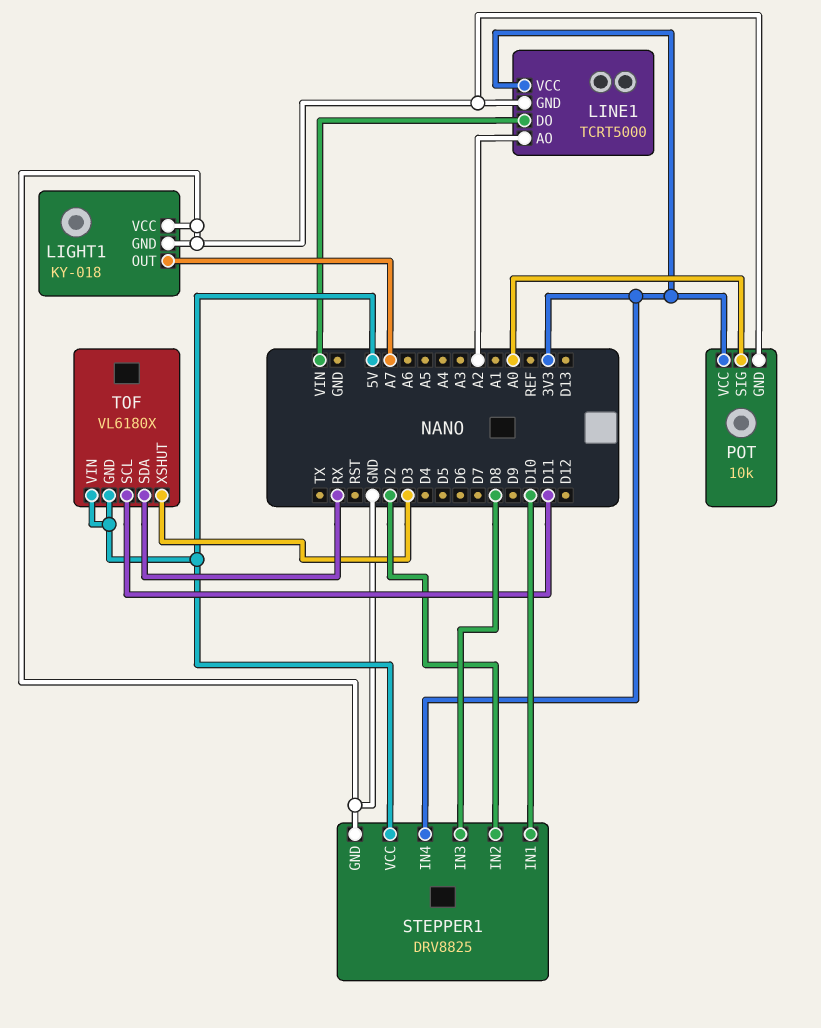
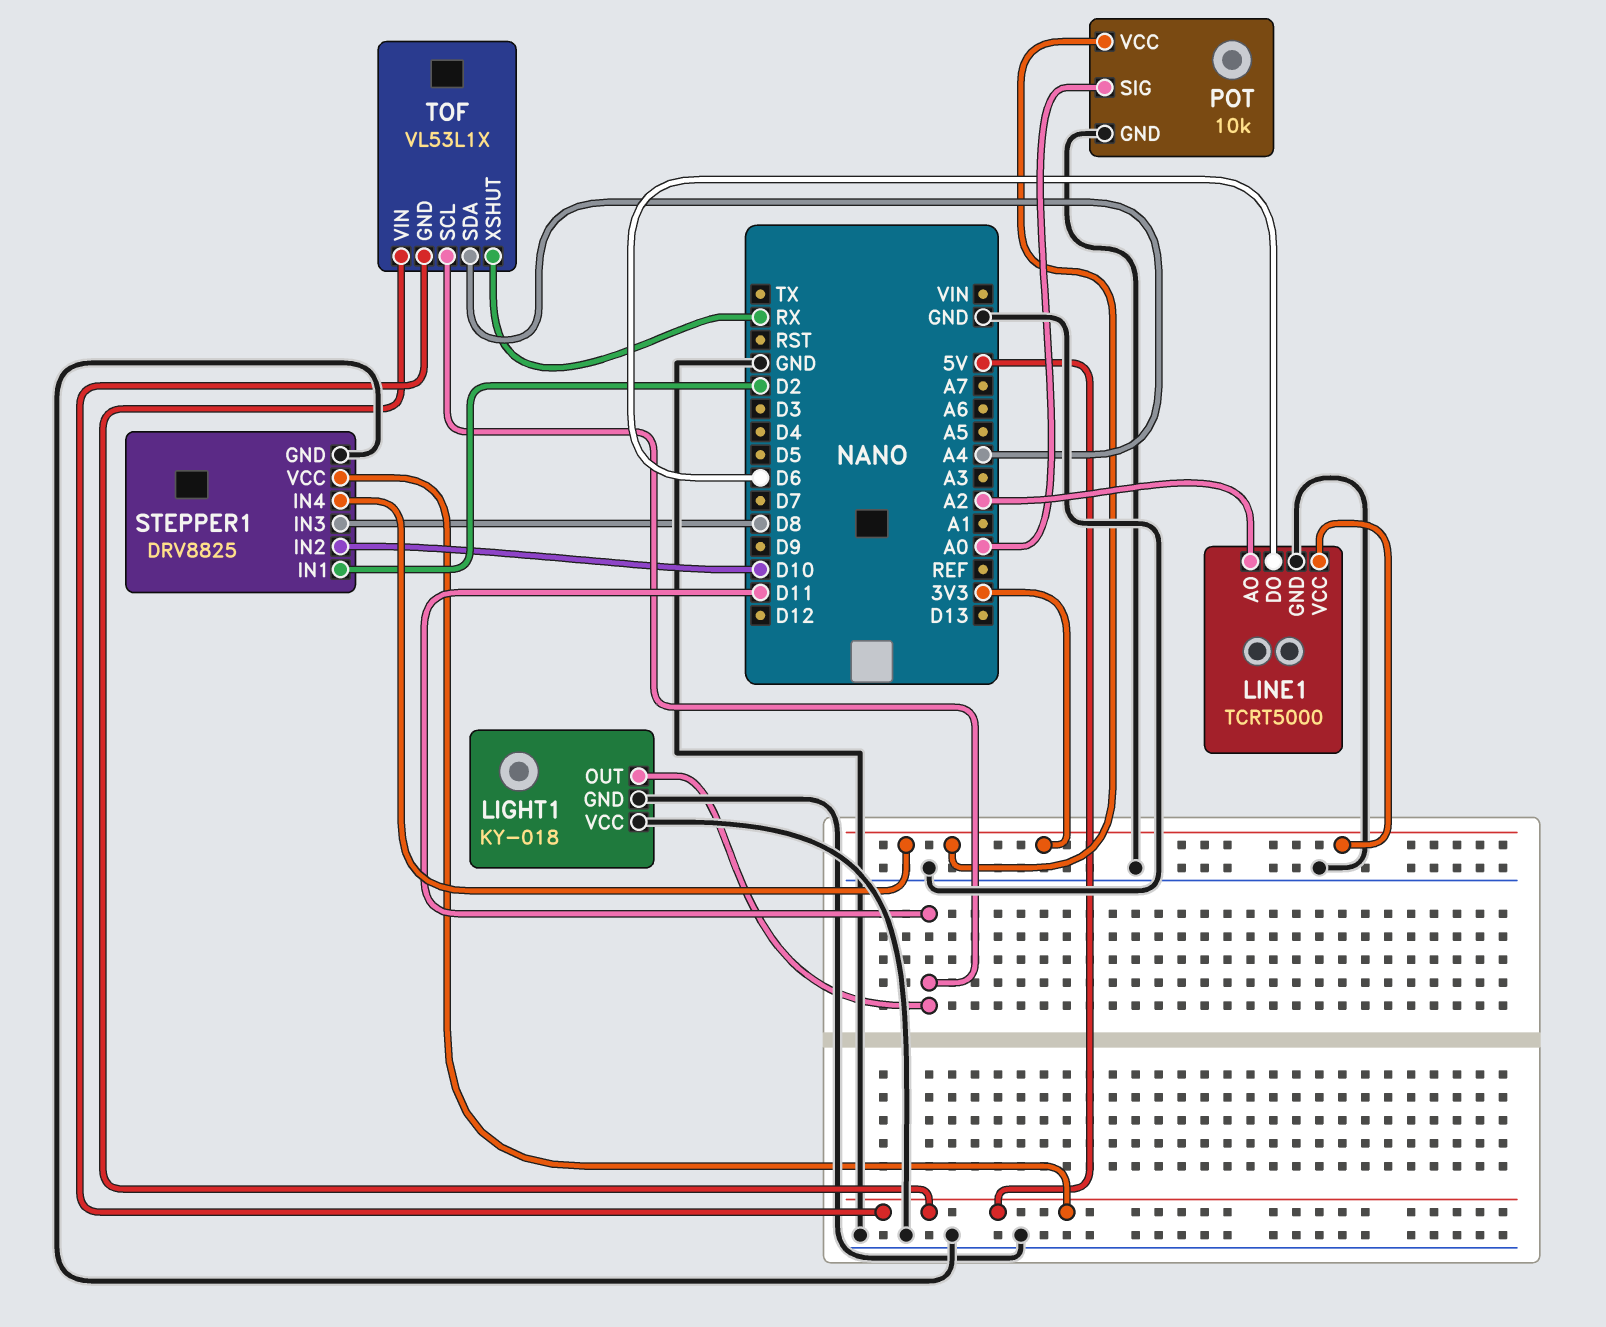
LIGHT1 pin OUT: A7 -> D11
LINE1 pin DO: VIN -> D6
STEPPER1 pin IN1: D10 -> D2
STEPPER1 pin IN2: D2 -> D10
TOF: VL6180X -> VL53L1X
TOF pin SDA: RX -> A4
TOF pin XSHUT: D3 -> RX

